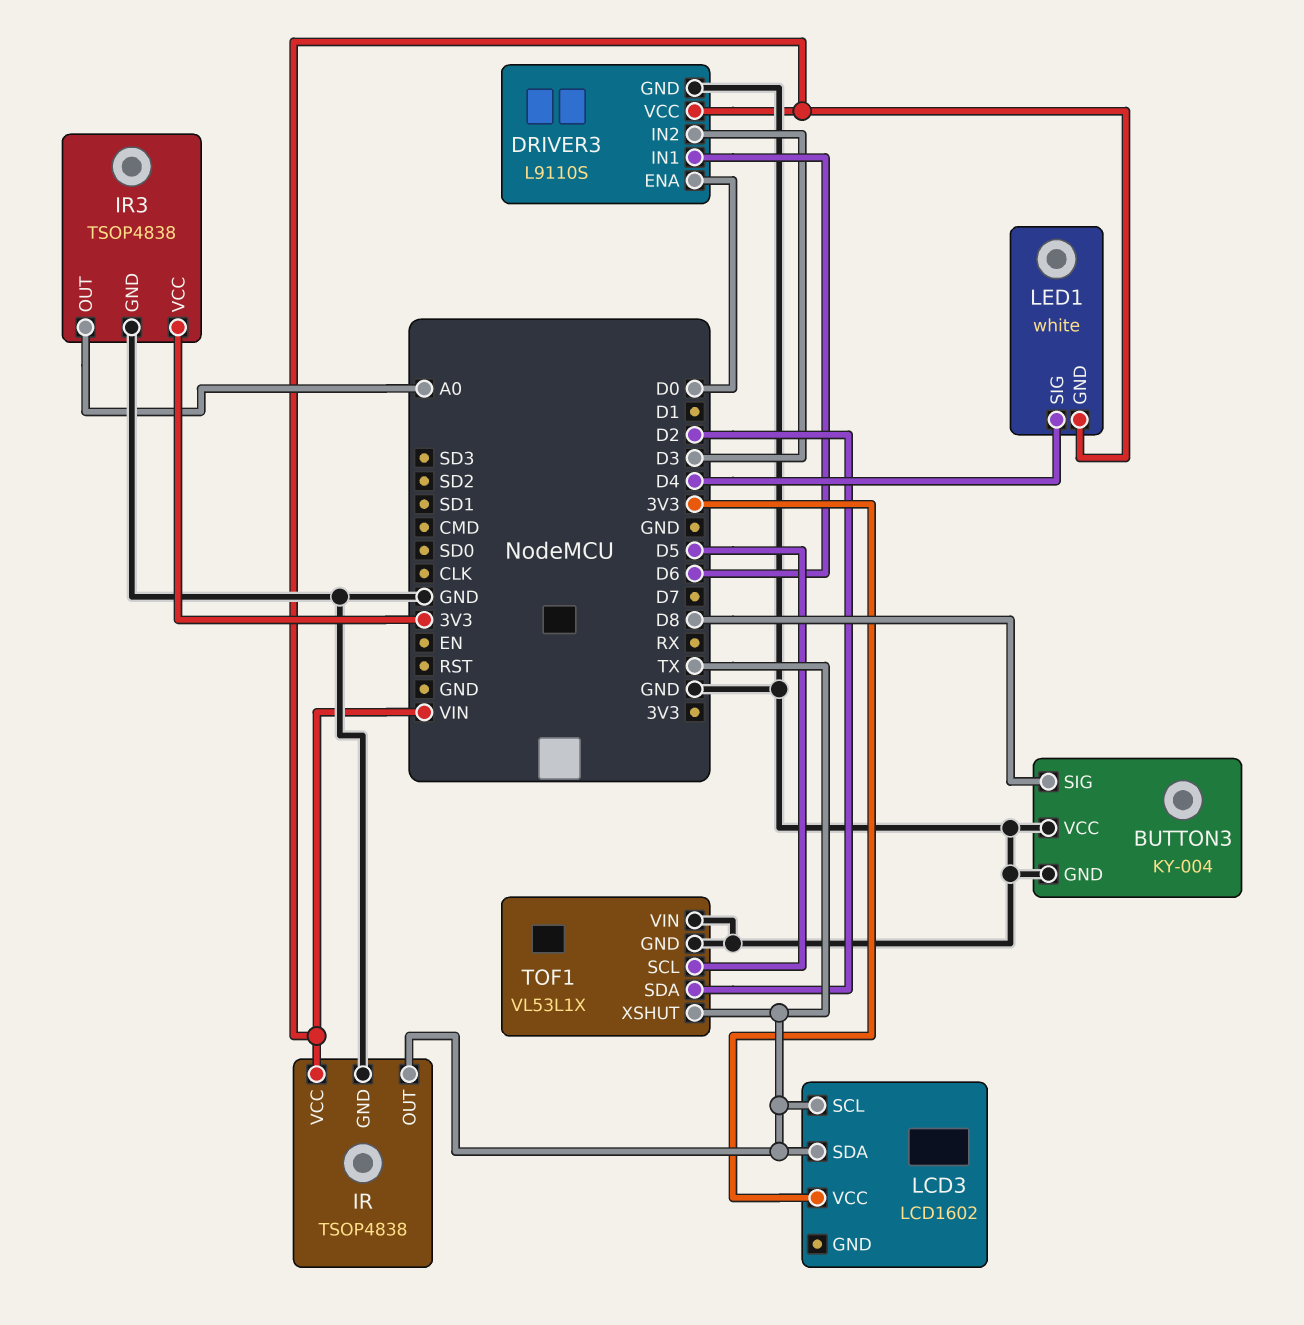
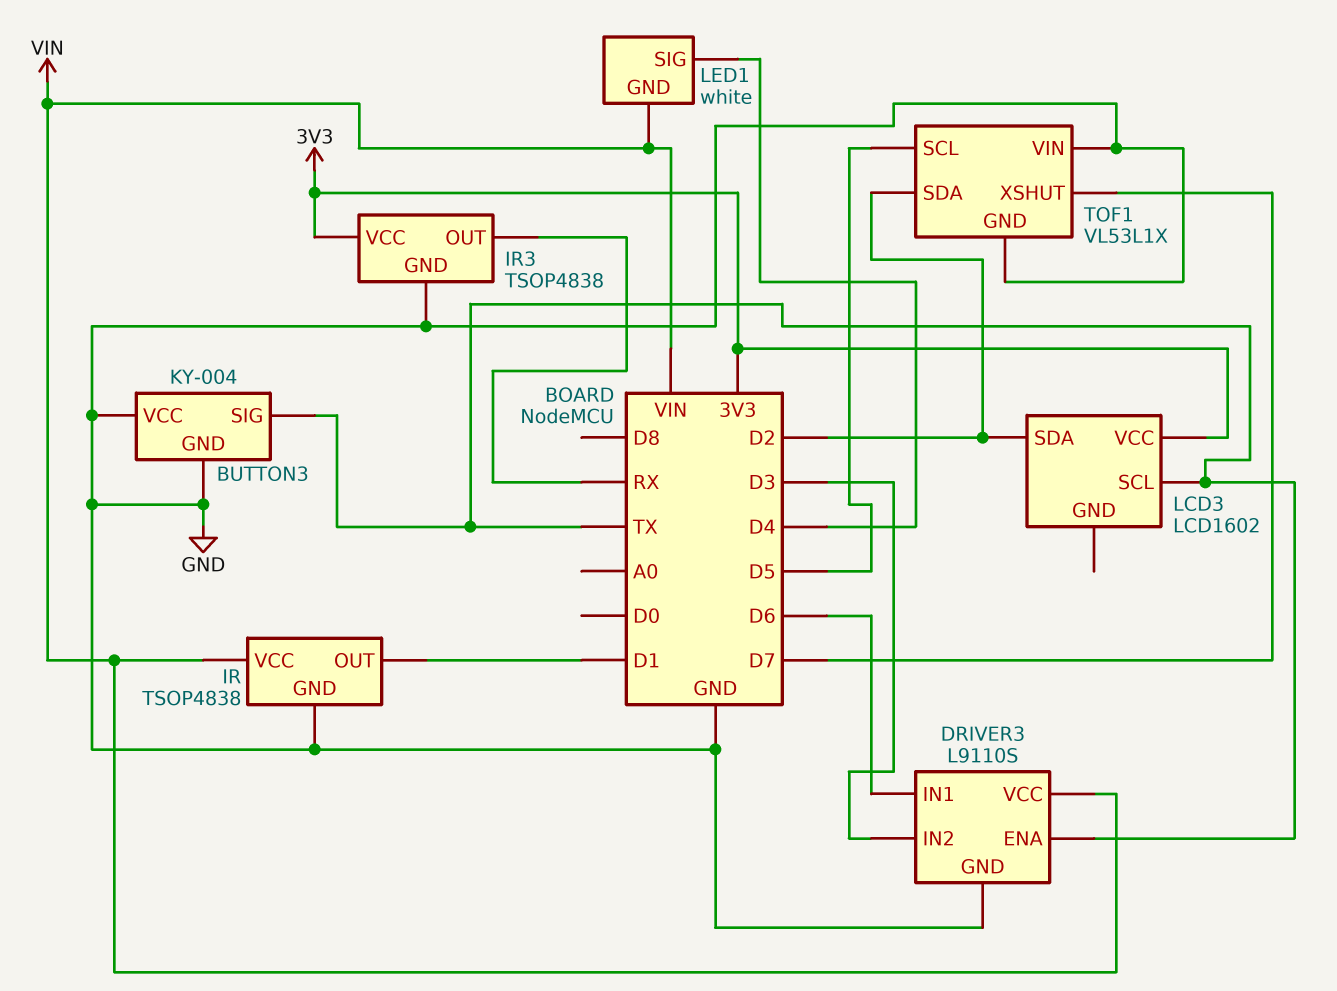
BUTTON3 pin SIG: D8 -> TX
DRIVER3 pin ENA: D0 -> TX
IR pin OUT: TX -> D1
IR3 pin OUT: A0 -> RX
LCD3 pin SDA: TX -> D2
TOF1 pin XSHUT: TX -> D7

